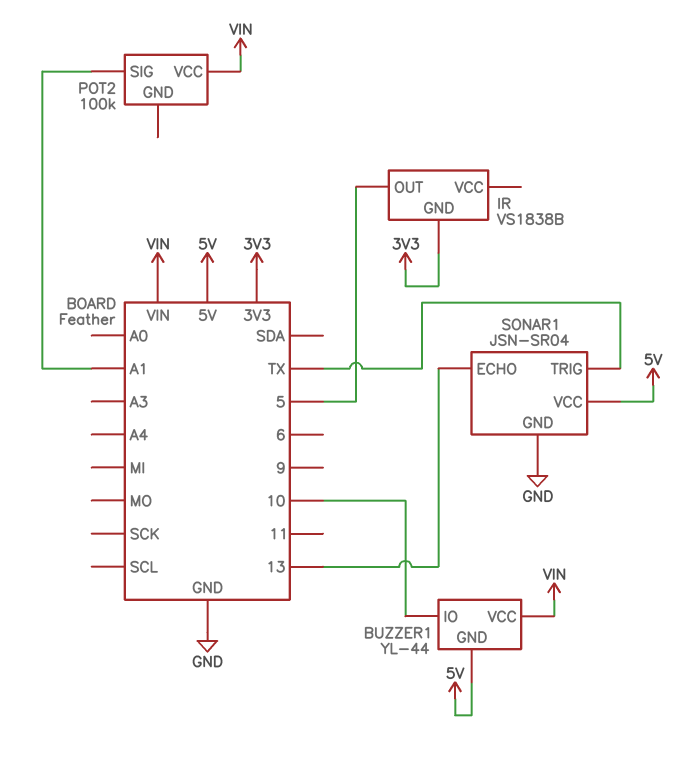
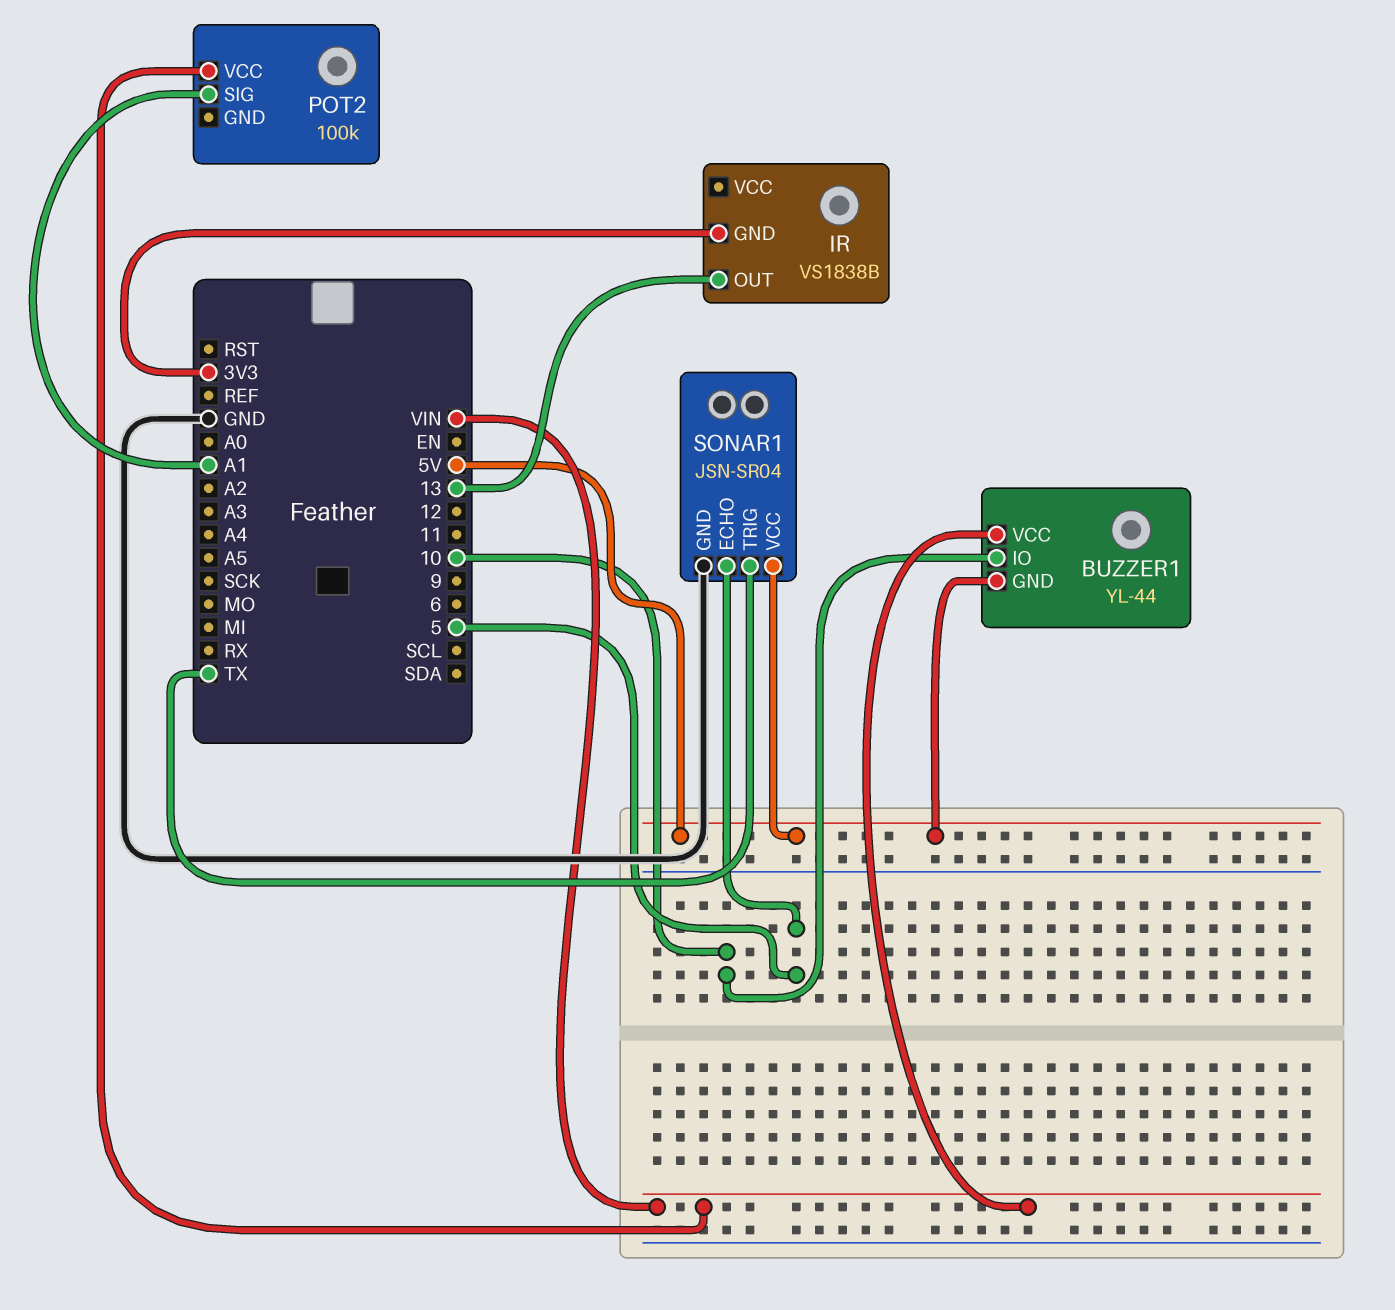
IR pin OUT: 5 -> 13
SONAR1 pin ECHO: 13 -> 5

